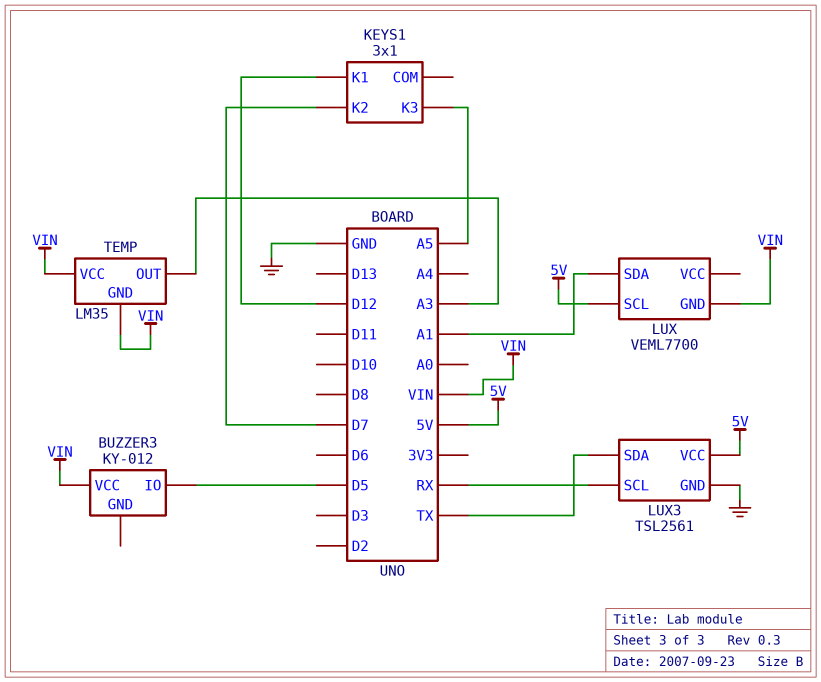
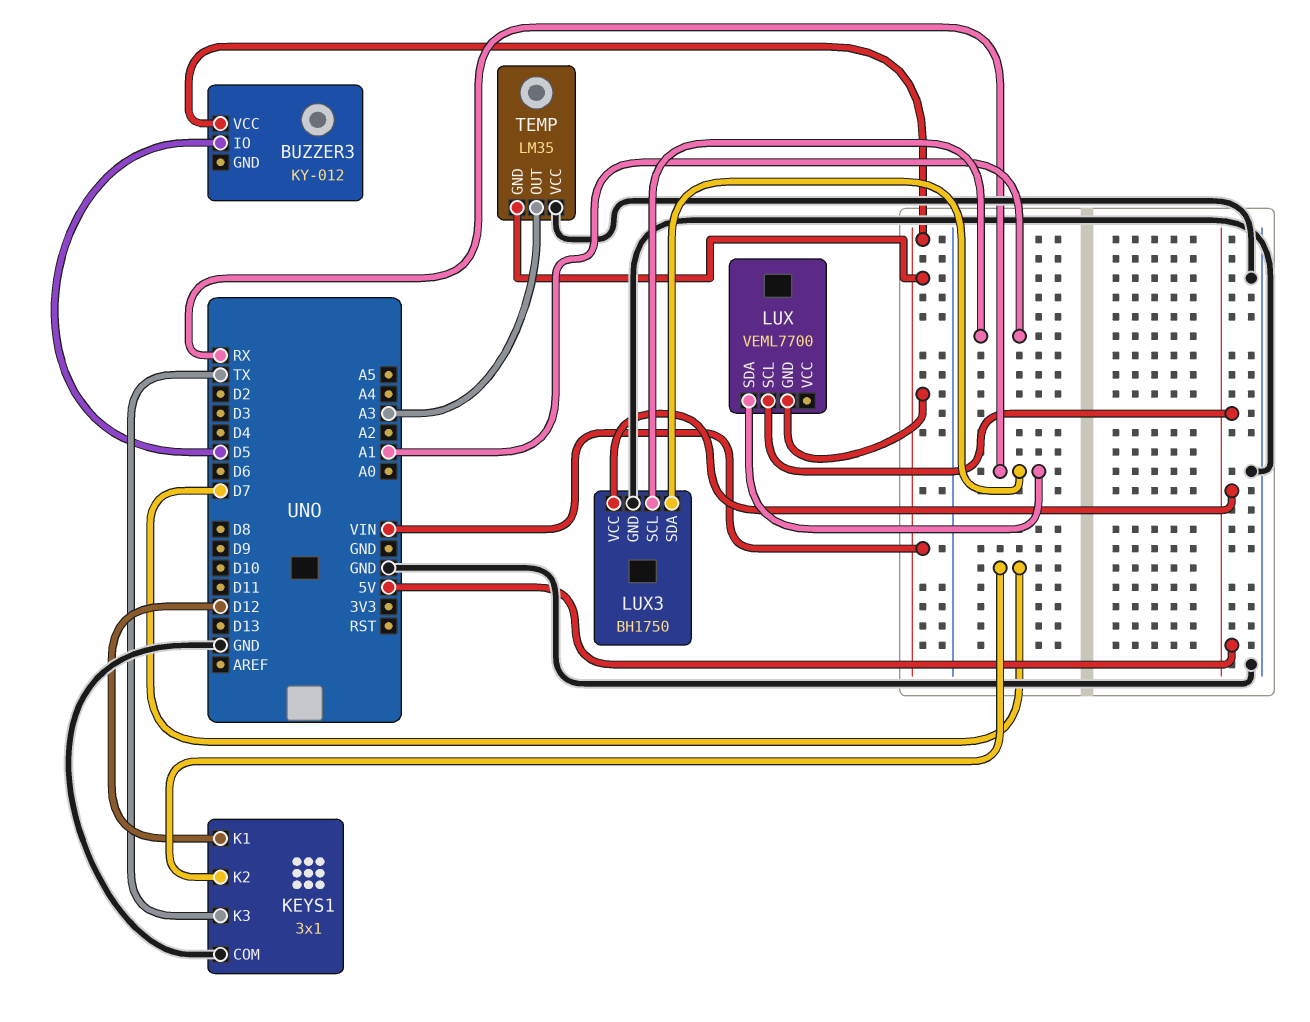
KEYS1 pin COM: none -> GND
KEYS1 pin K3: A5 -> TX
LUX pin SDA: A1 -> RX
LUX3: TSL2561 -> BH1750
LUX3 pin SCL: RX -> A1
LUX3 pin SDA: TX -> RX
TEMP pin VCC: VIN -> GND

